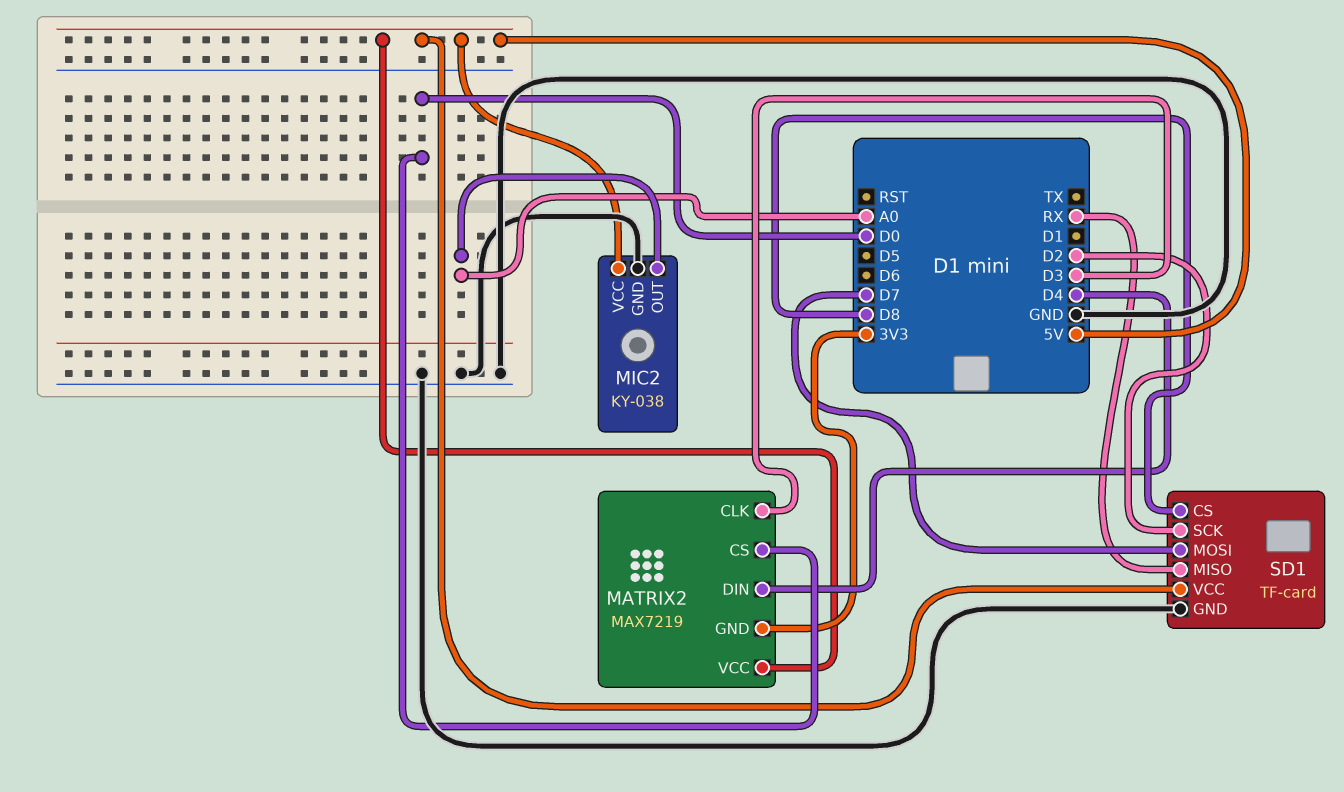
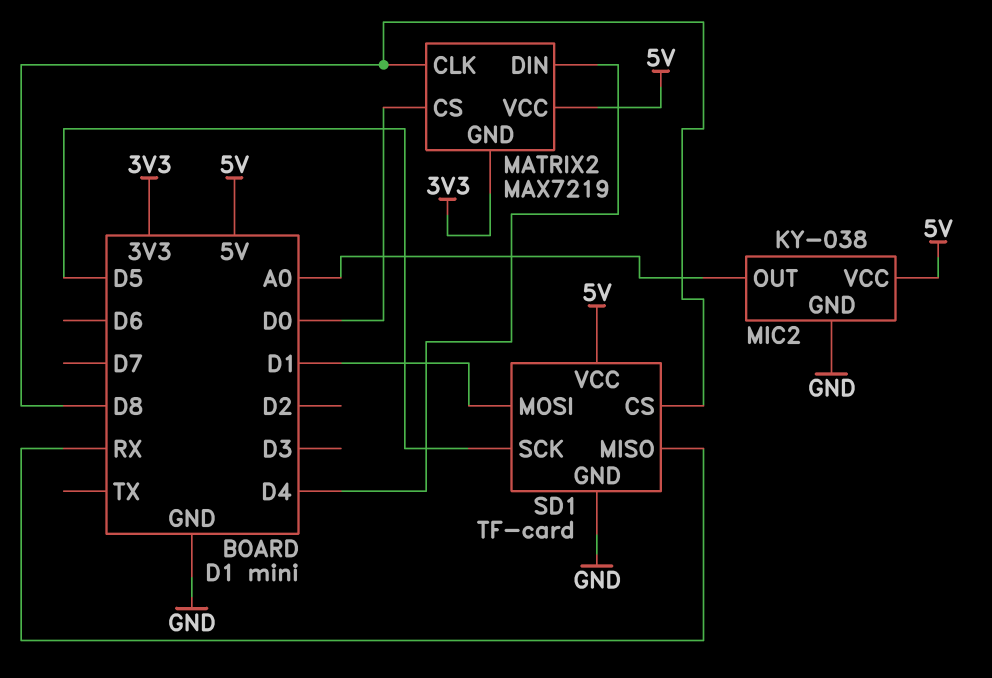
MATRIX2 pin CLK: D3 -> D8
SD1 pin MOSI: D7 -> D1
SD1 pin SCK: D2 -> D5

